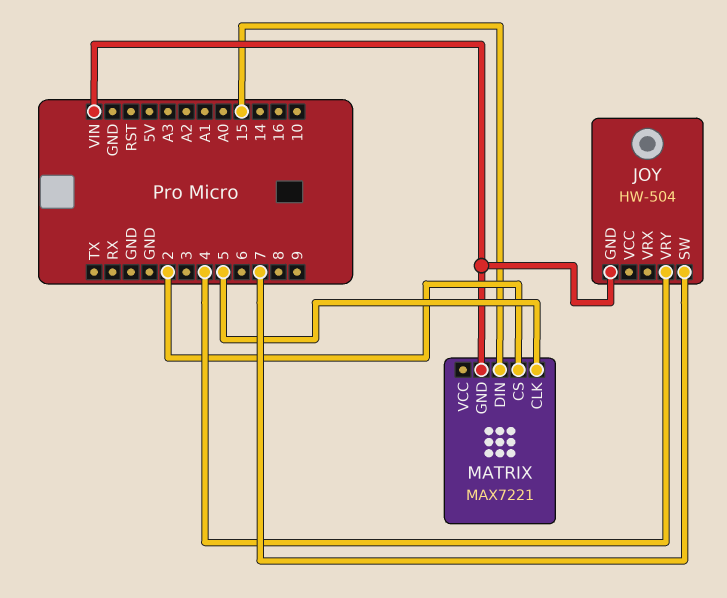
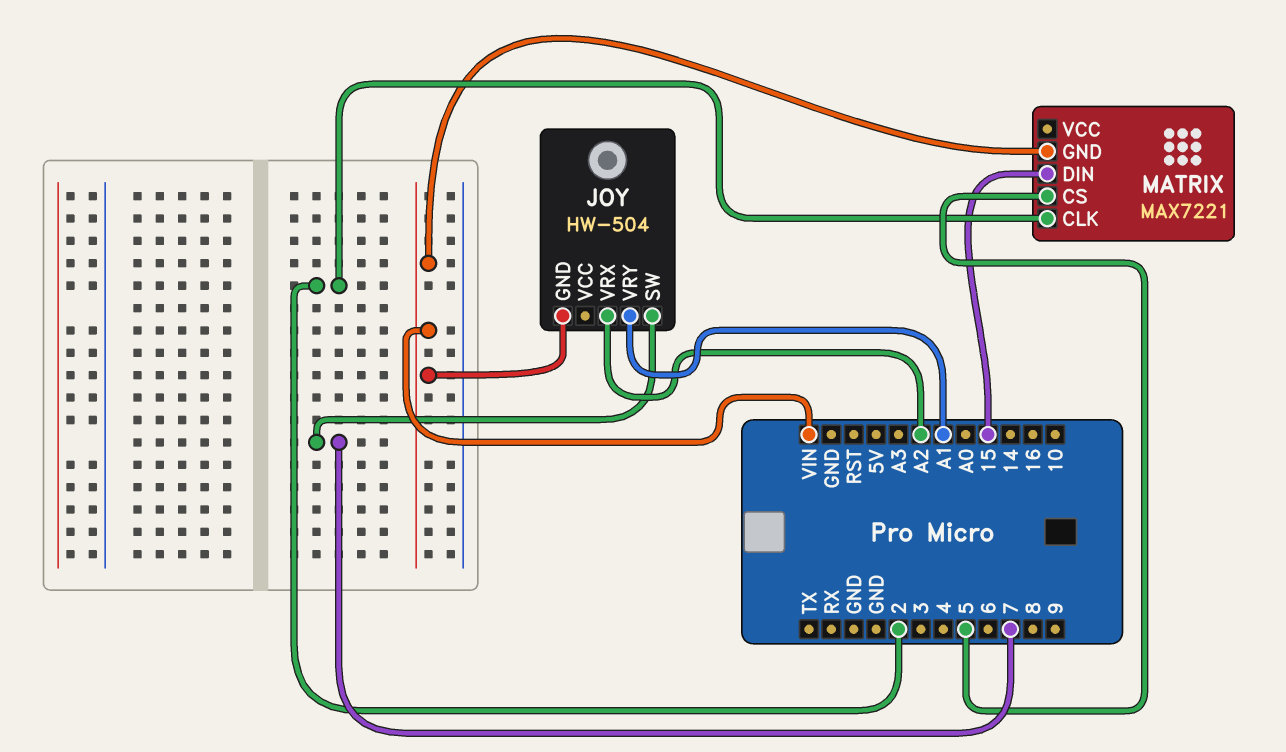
JOY pin VRX: none -> A2
JOY pin VRY: 4 -> A1
MATRIX pin CLK: 5 -> 2
MATRIX pin CS: 2 -> 5

